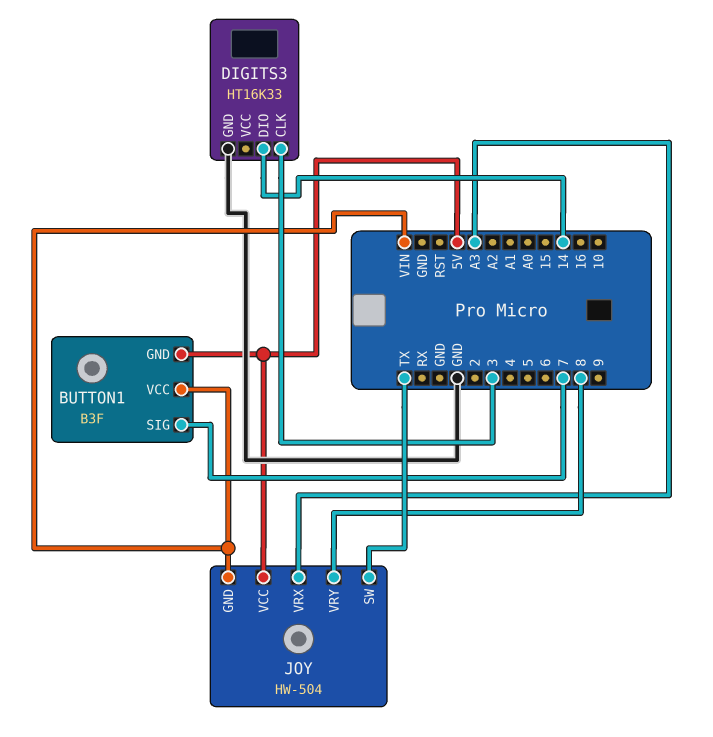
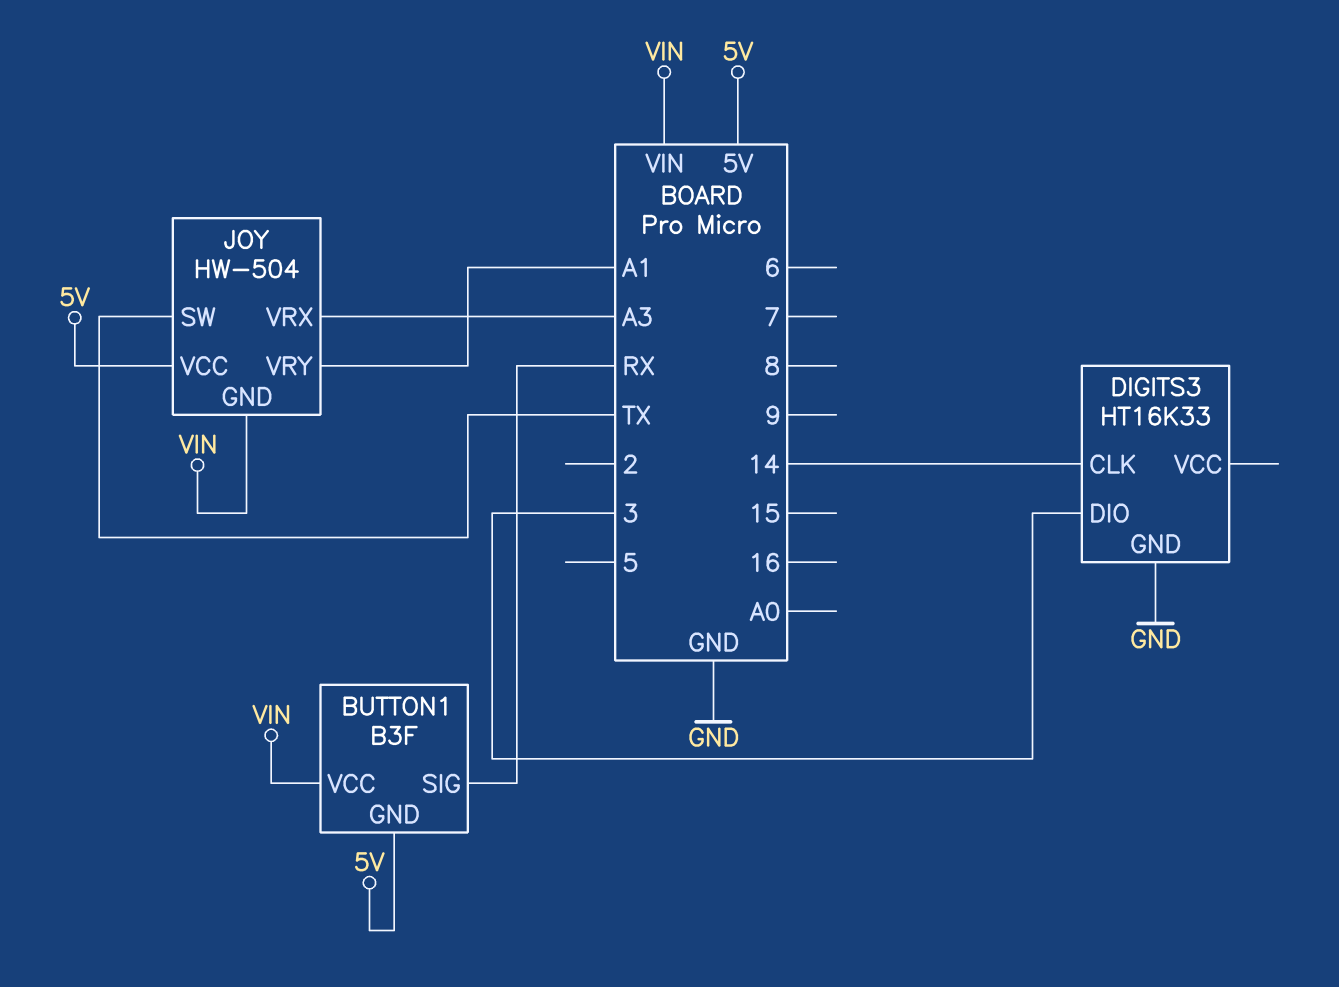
BUTTON1 pin SIG: 7 -> RX
DIGITS3 pin CLK: 3 -> 14
DIGITS3 pin DIO: 14 -> 3
JOY pin VRY: 8 -> A1

